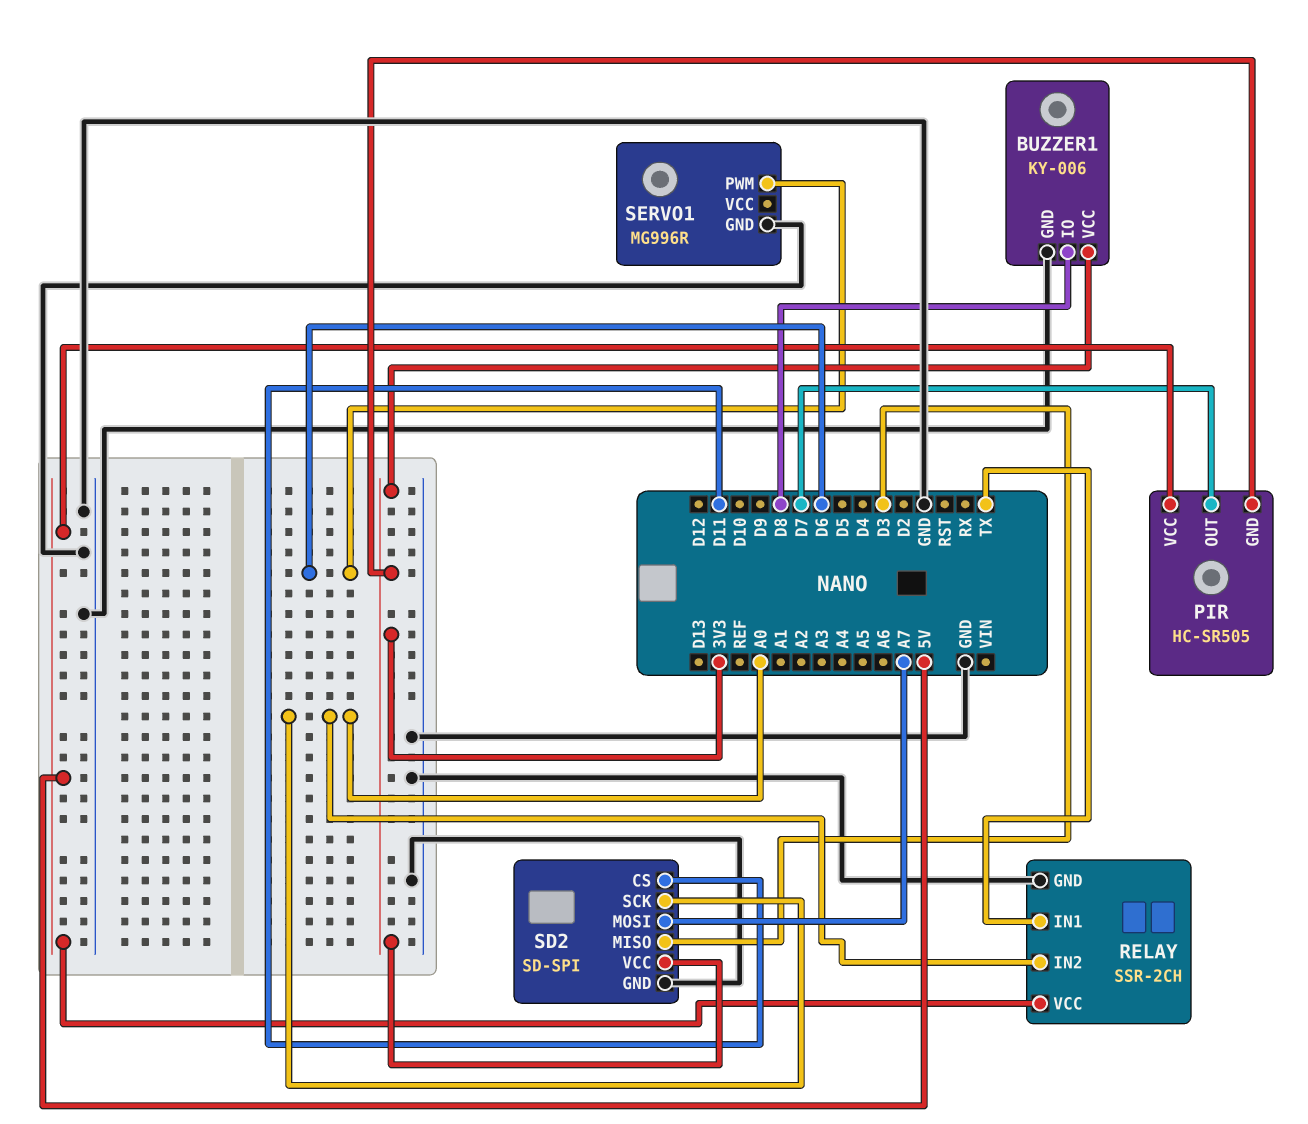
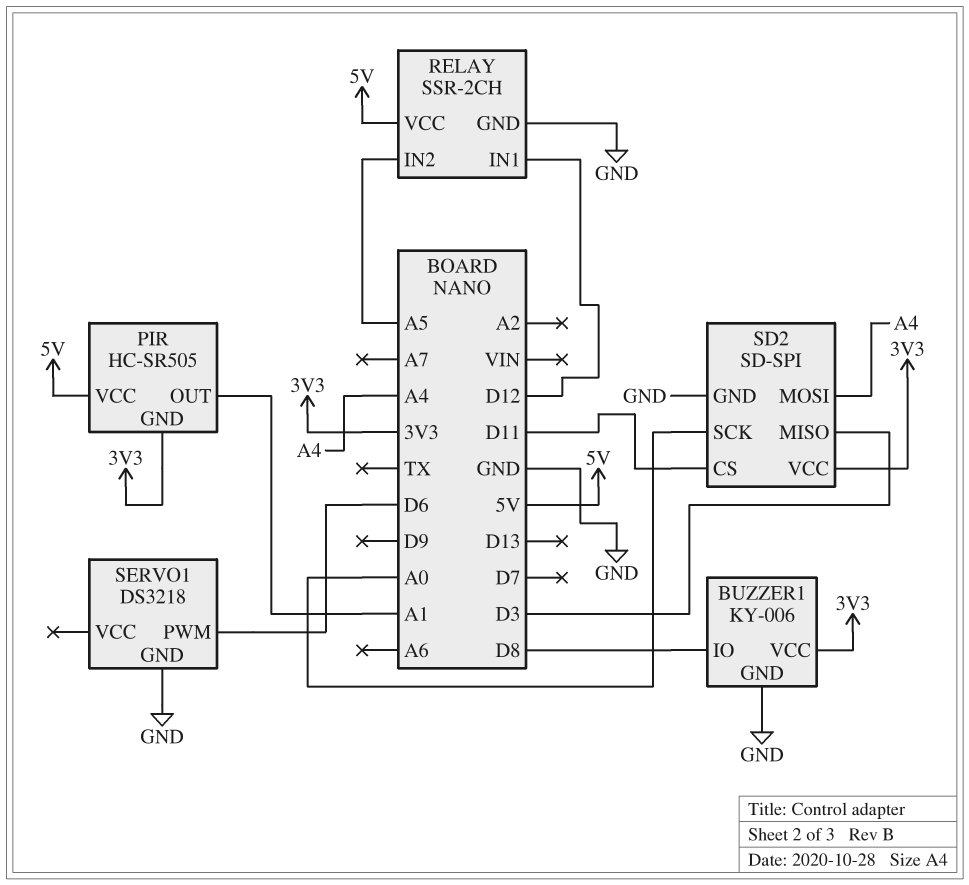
PIR pin OUT: D7 -> A1
RELAY pin IN1: TX -> D12
RELAY pin IN2: A0 -> A5
SD2 pin MOSI: A7 -> A4
SERVO1: MG996R -> DS3218

